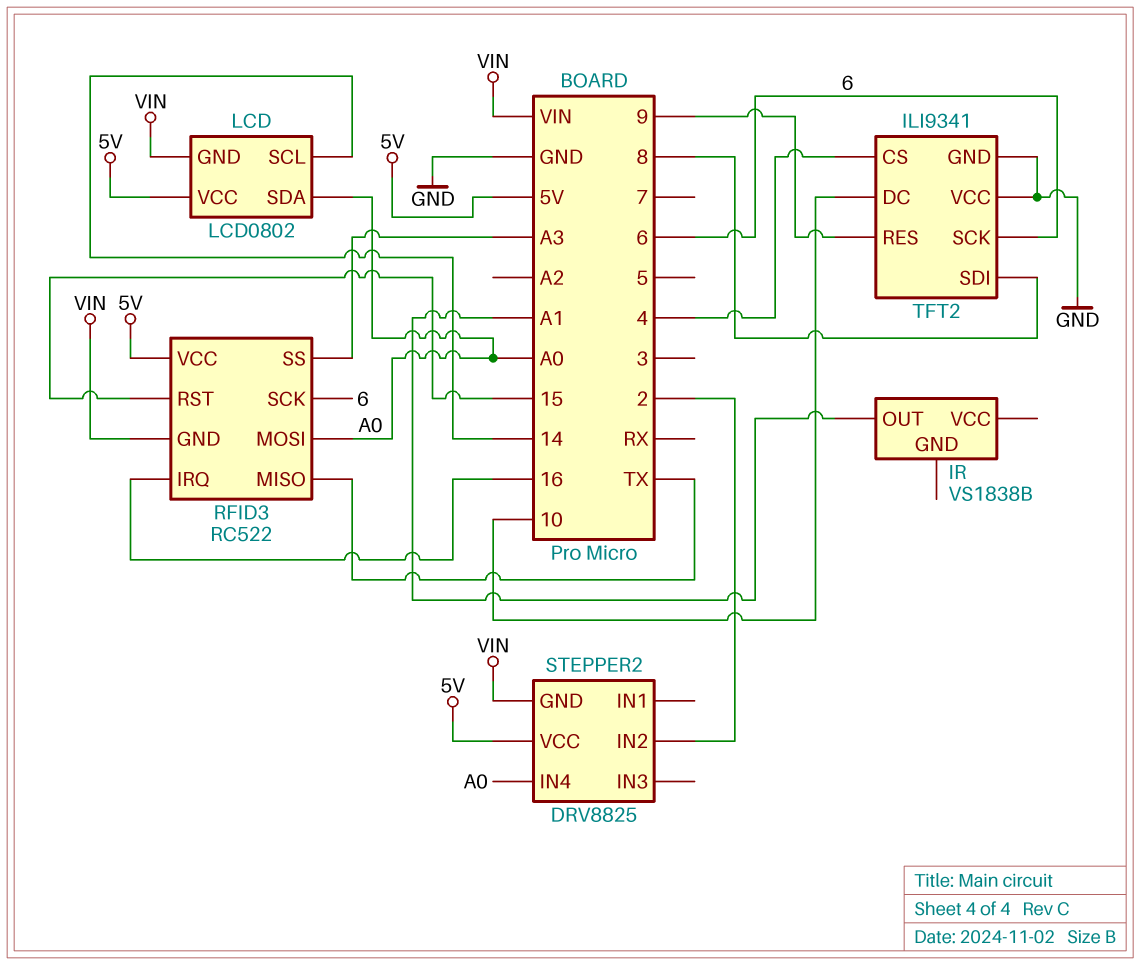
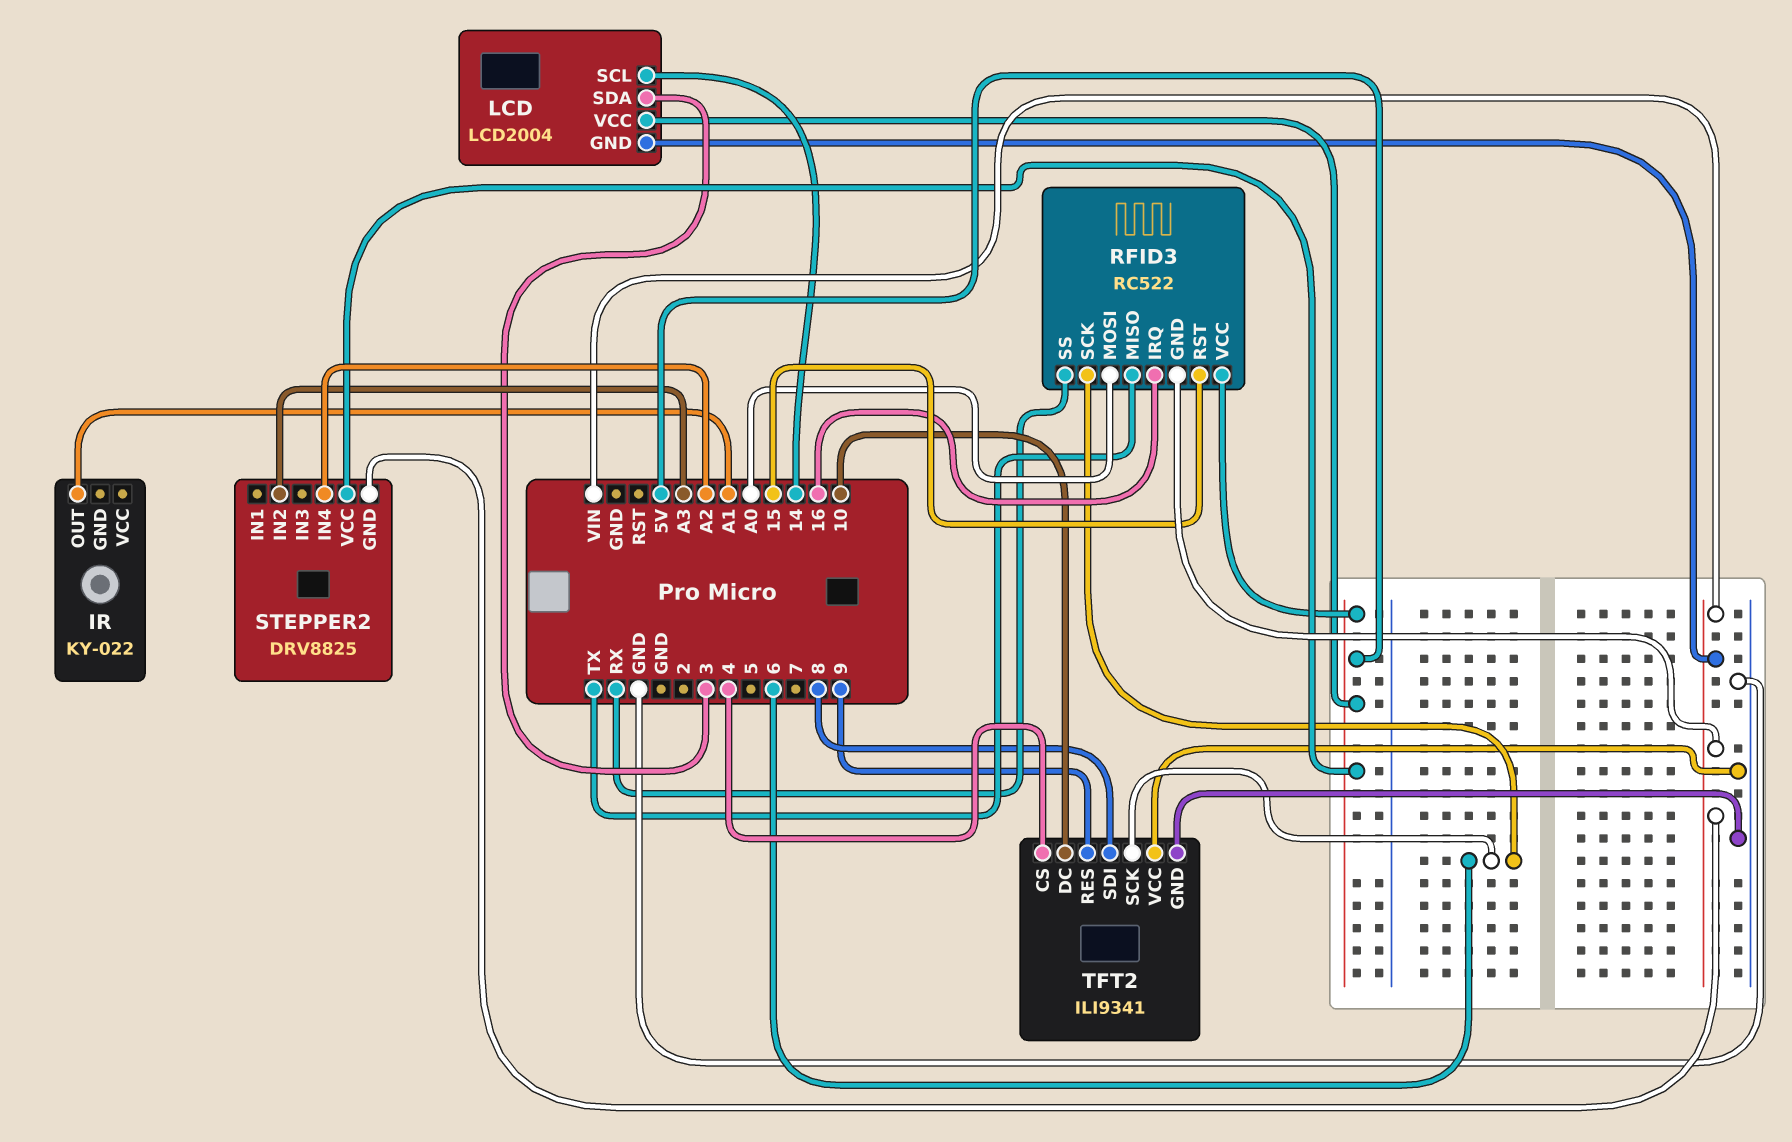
IR: VS1838B -> KY-022
LCD: LCD0802 -> LCD2004
LCD pin SDA: A0 -> 3
RFID3 pin SS: A3 -> RX
STEPPER2 pin IN2: 2 -> A3
STEPPER2 pin IN4: A0 -> A2

